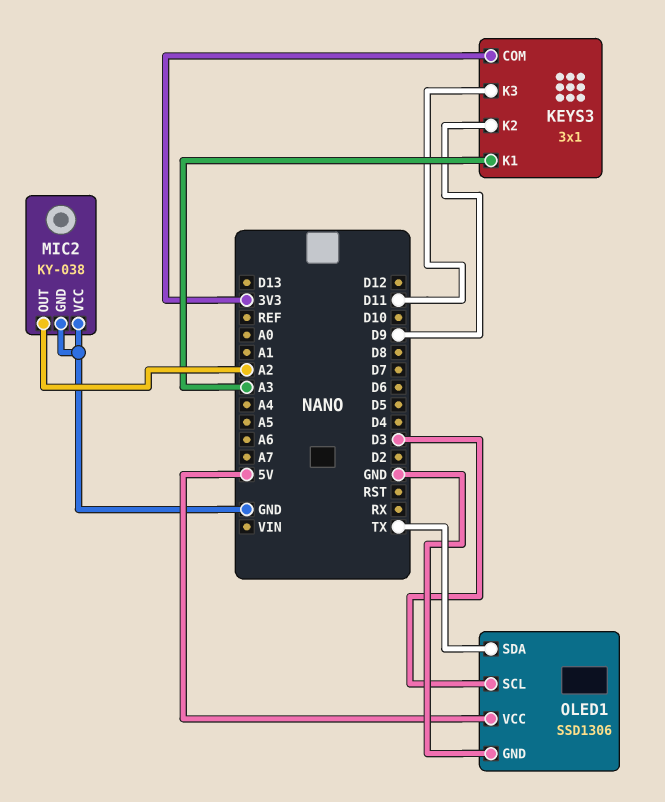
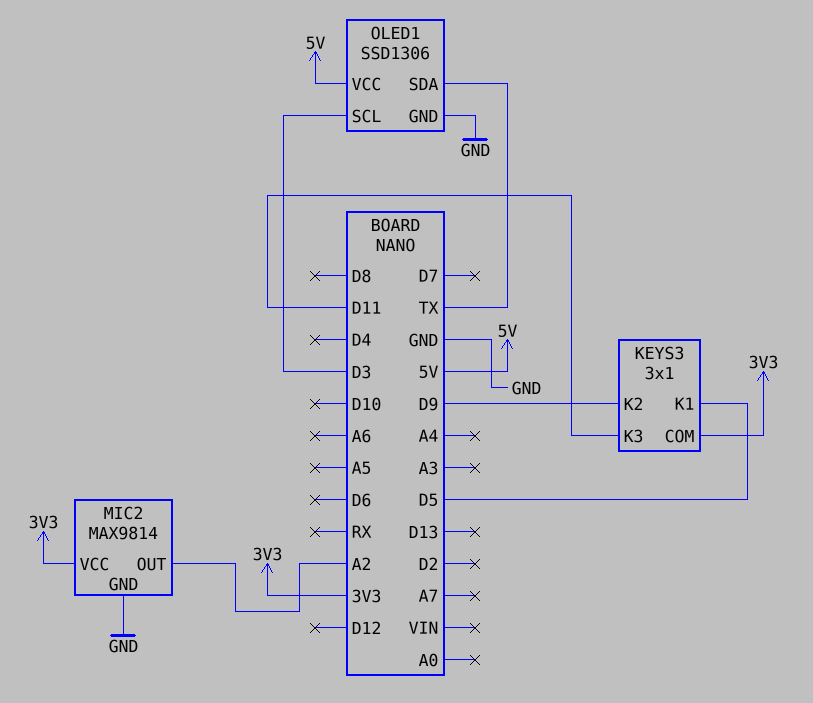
KEYS3 pin K1: A3 -> D5
MIC2: KY-038 -> MAX9814
MIC2 pin VCC: GND -> 3V3

